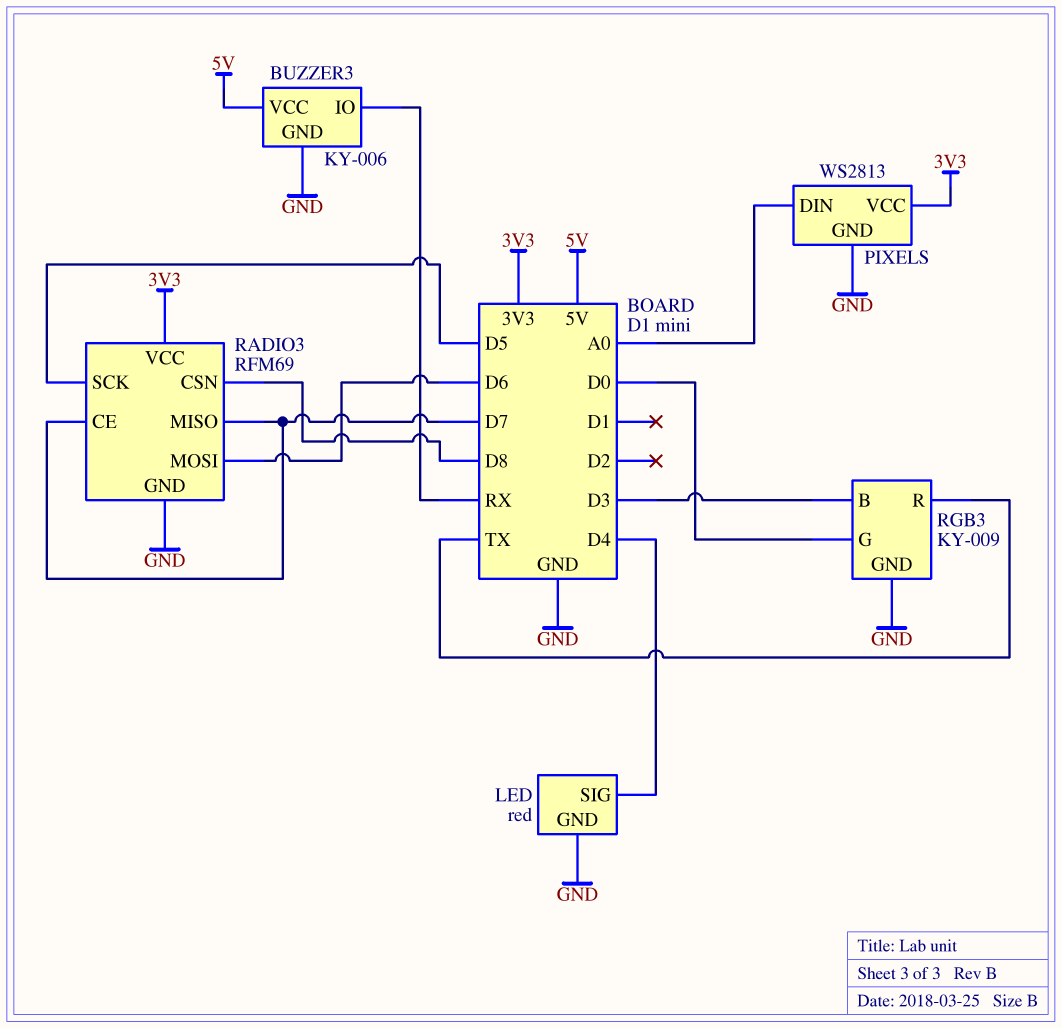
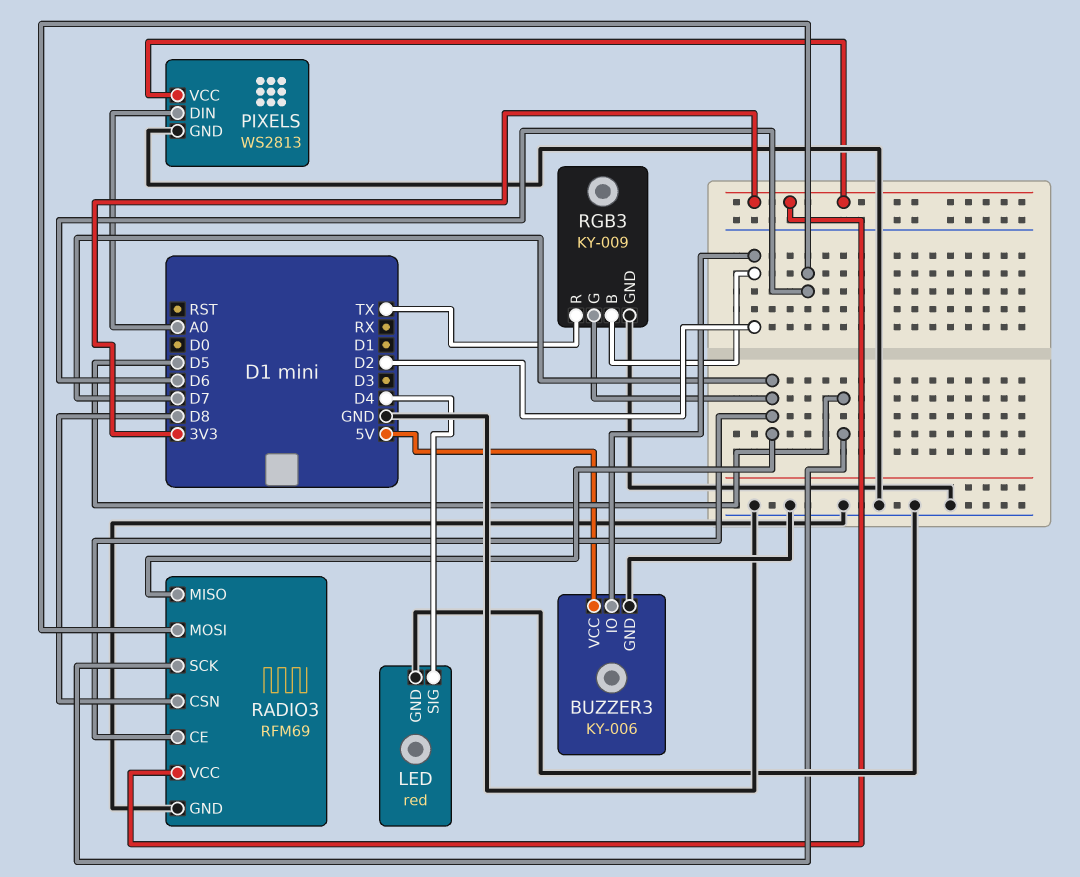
BUZZER3 pin IO: RX -> D2
RGB3 pin B: D3 -> D2
RGB3 pin G: D0 -> D7

